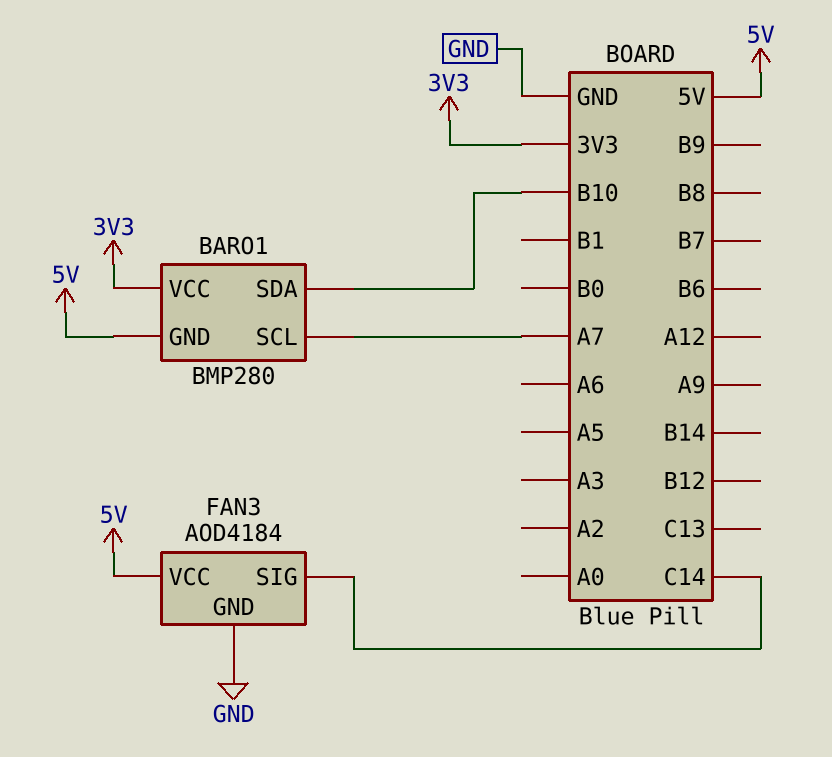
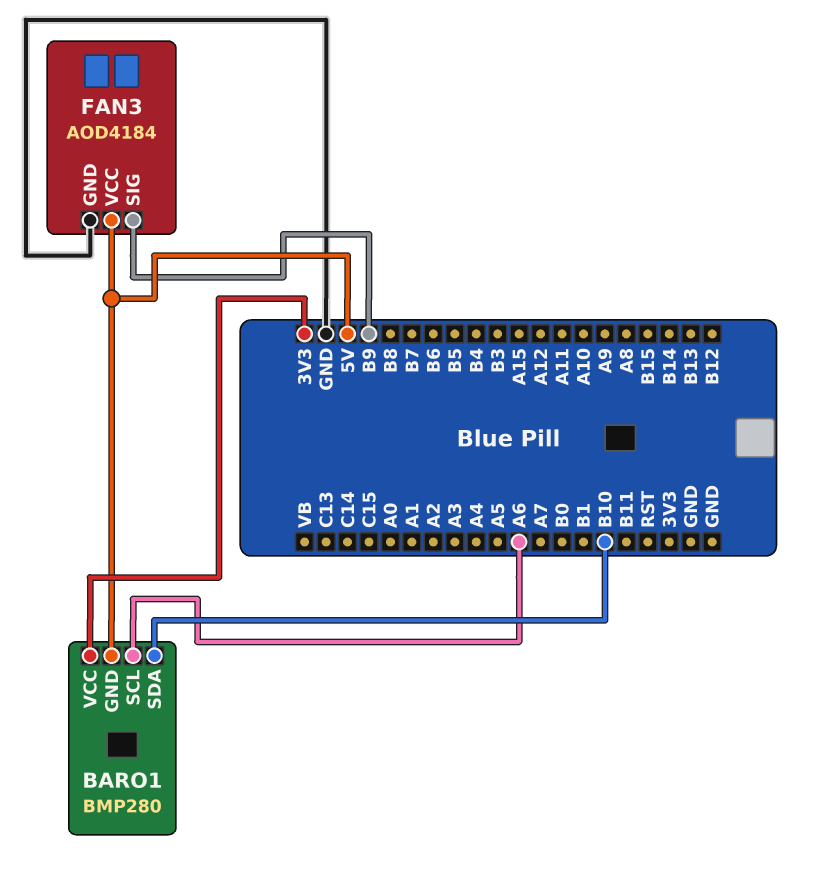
BARO1 pin SCL: A7 -> A6
FAN3 pin SIG: C14 -> B9

